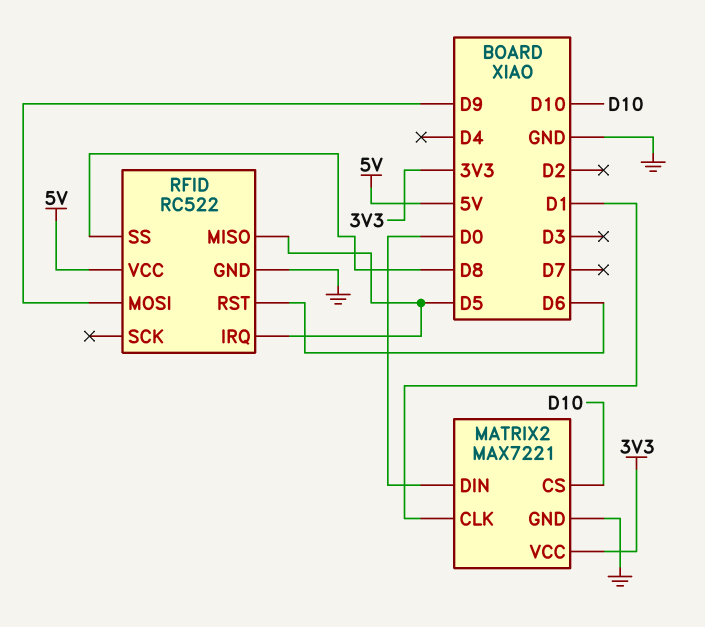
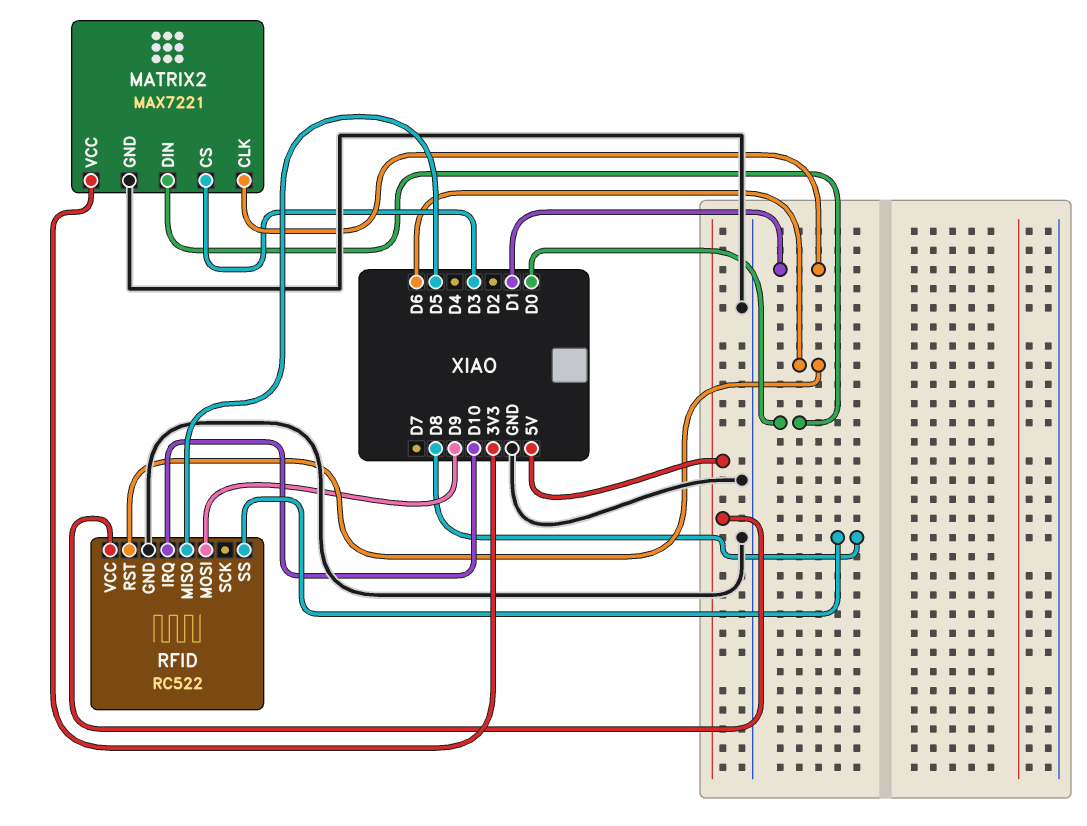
MATRIX2 pin CS: D10 -> D3
RFID pin IRQ: D5 -> D10

